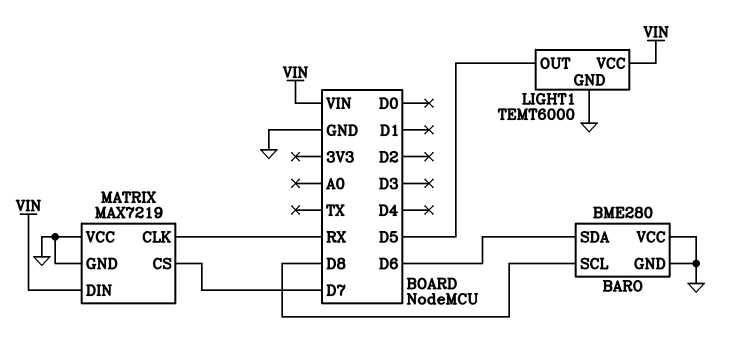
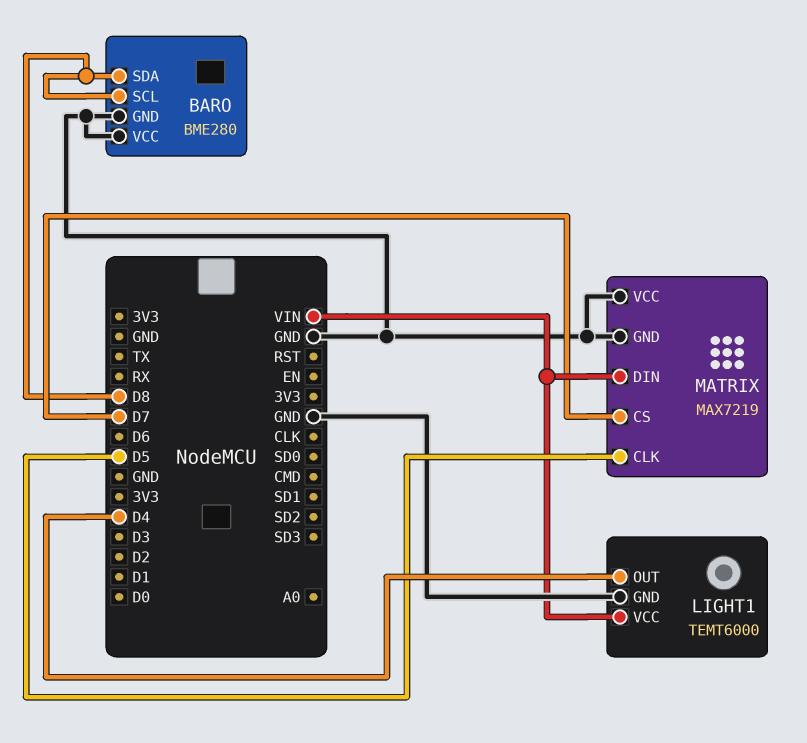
BARO pin SDA: D6 -> D8
LIGHT1 pin OUT: D5 -> D4
MATRIX pin CLK: RX -> D5

